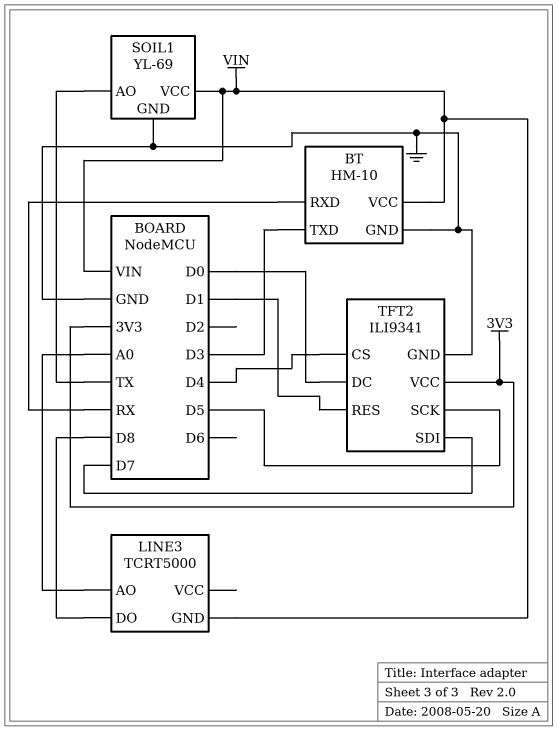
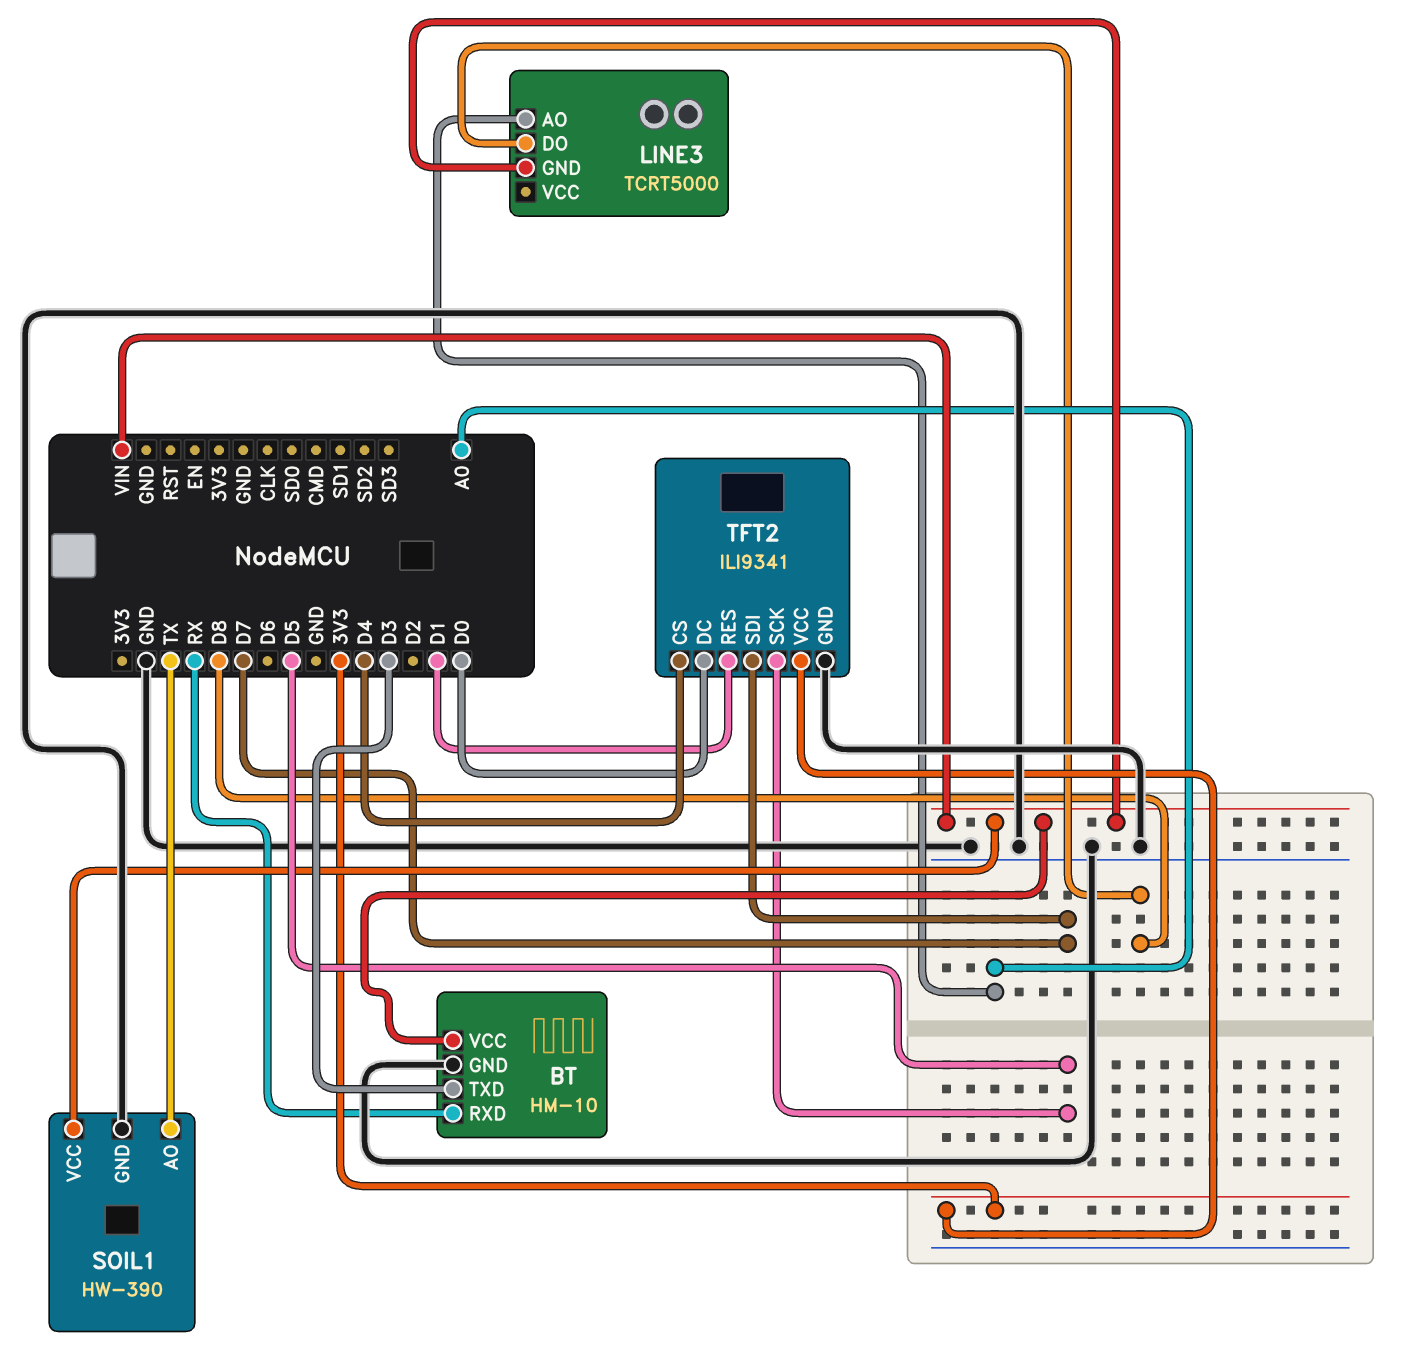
SOIL1: YL-69 -> HW-390

